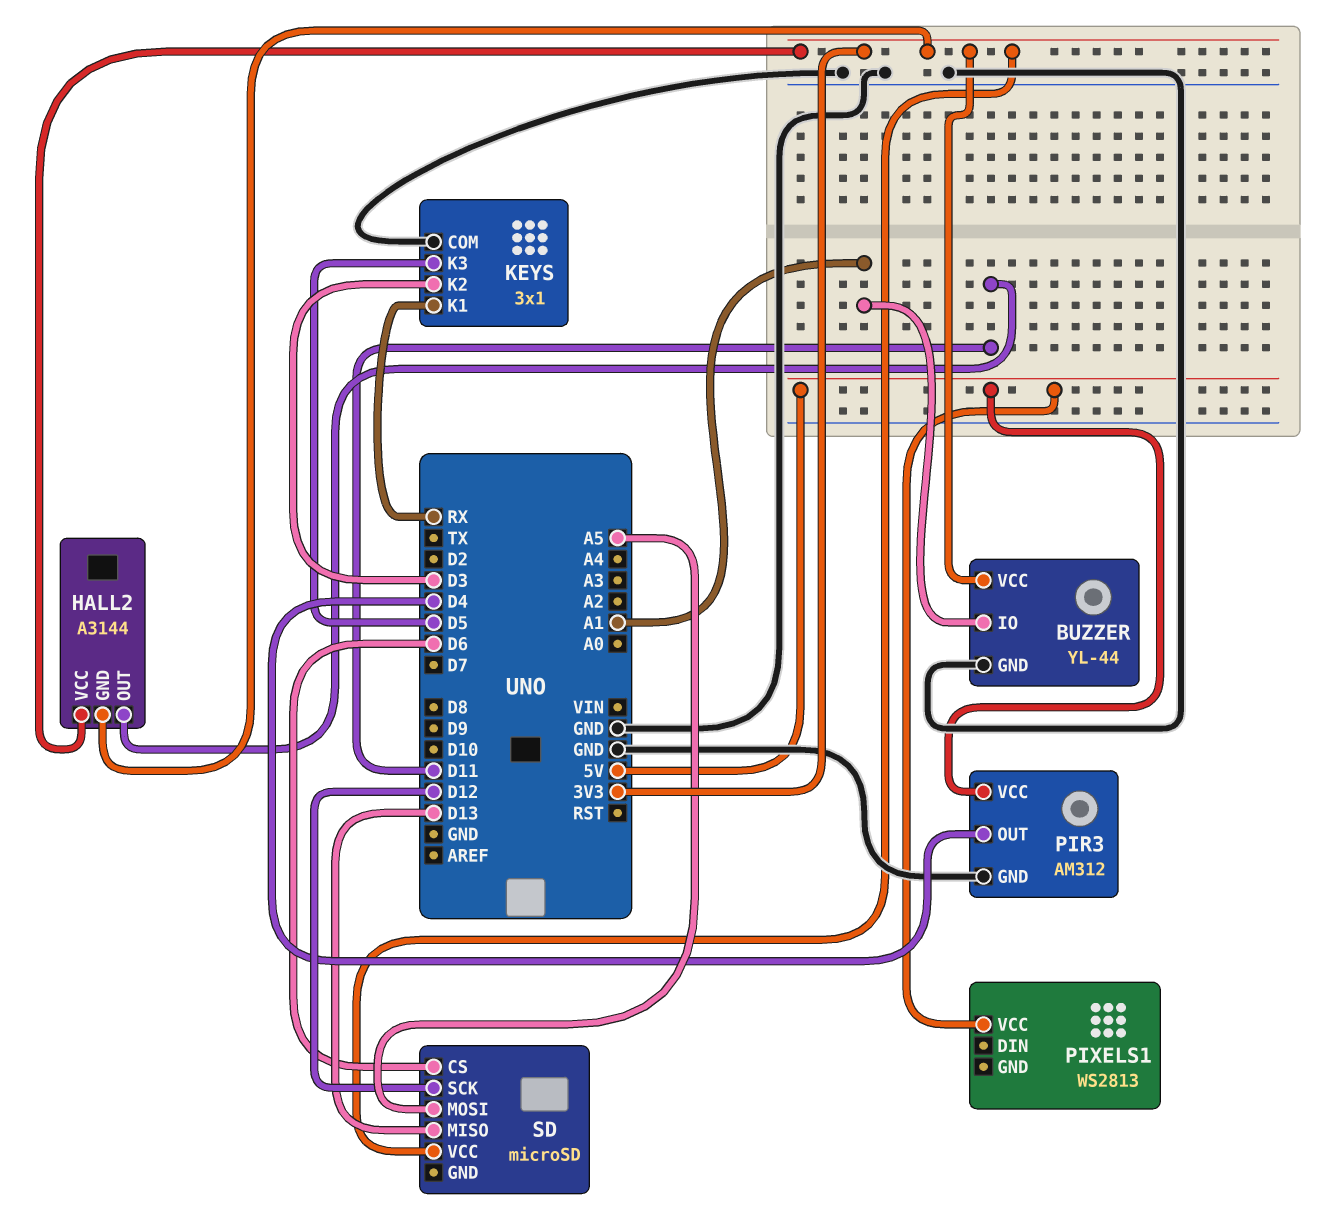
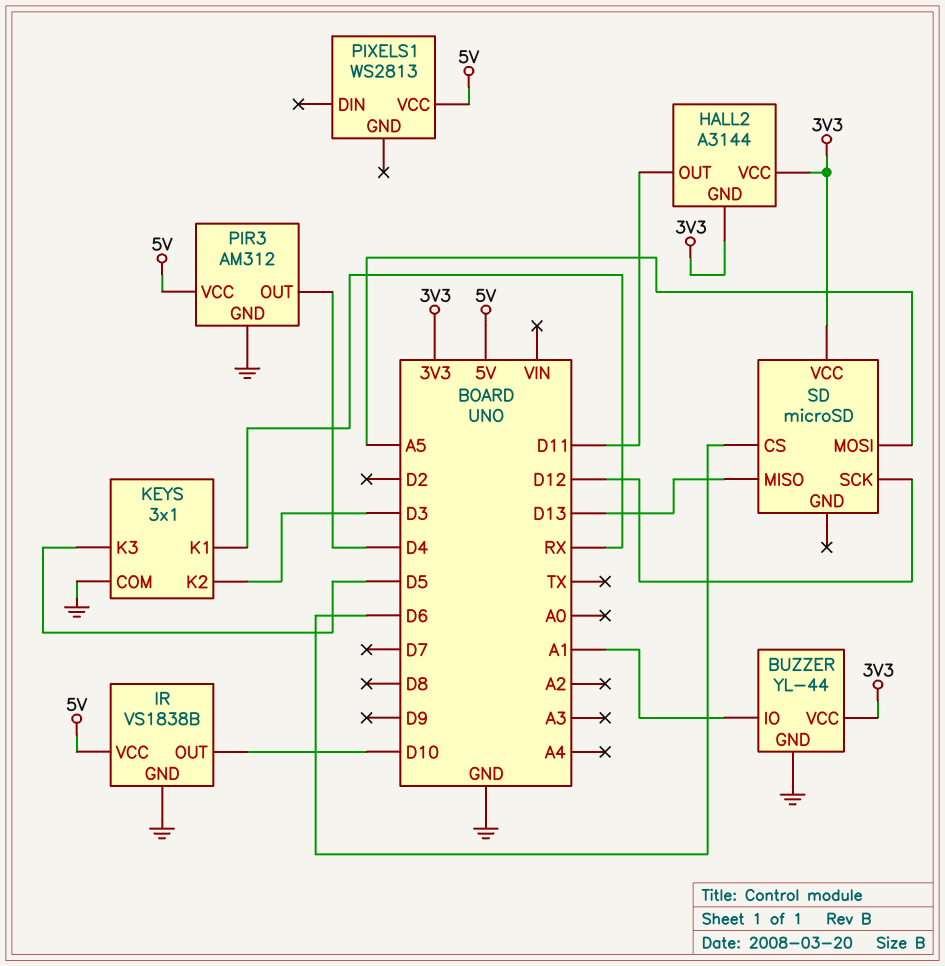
IR: none -> VS1838B
IR pin GND: none -> GND
IR pin OUT: none -> D10
IR pin VCC: none -> 5V

